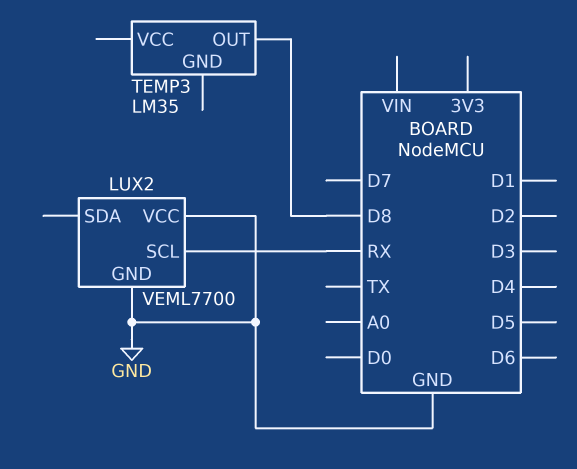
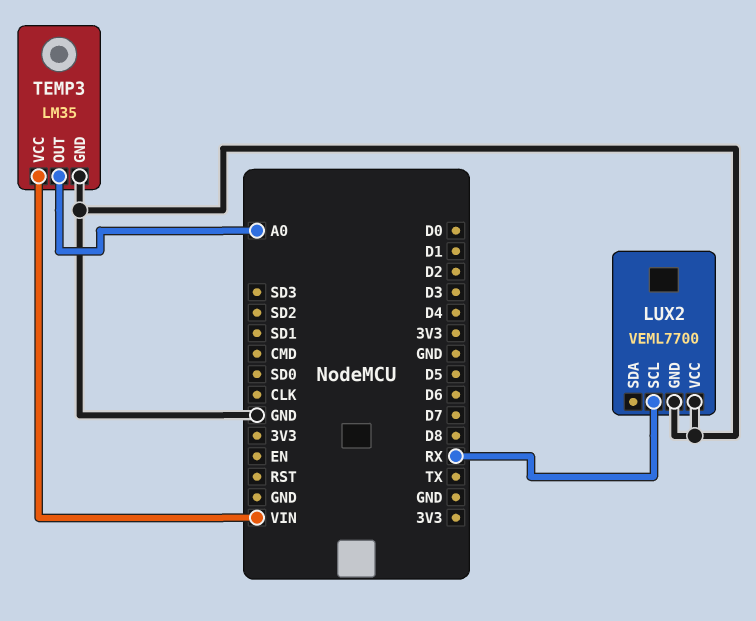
TEMP3 pin GND: none -> GND
TEMP3 pin OUT: D8 -> A0
TEMP3 pin VCC: none -> VIN

